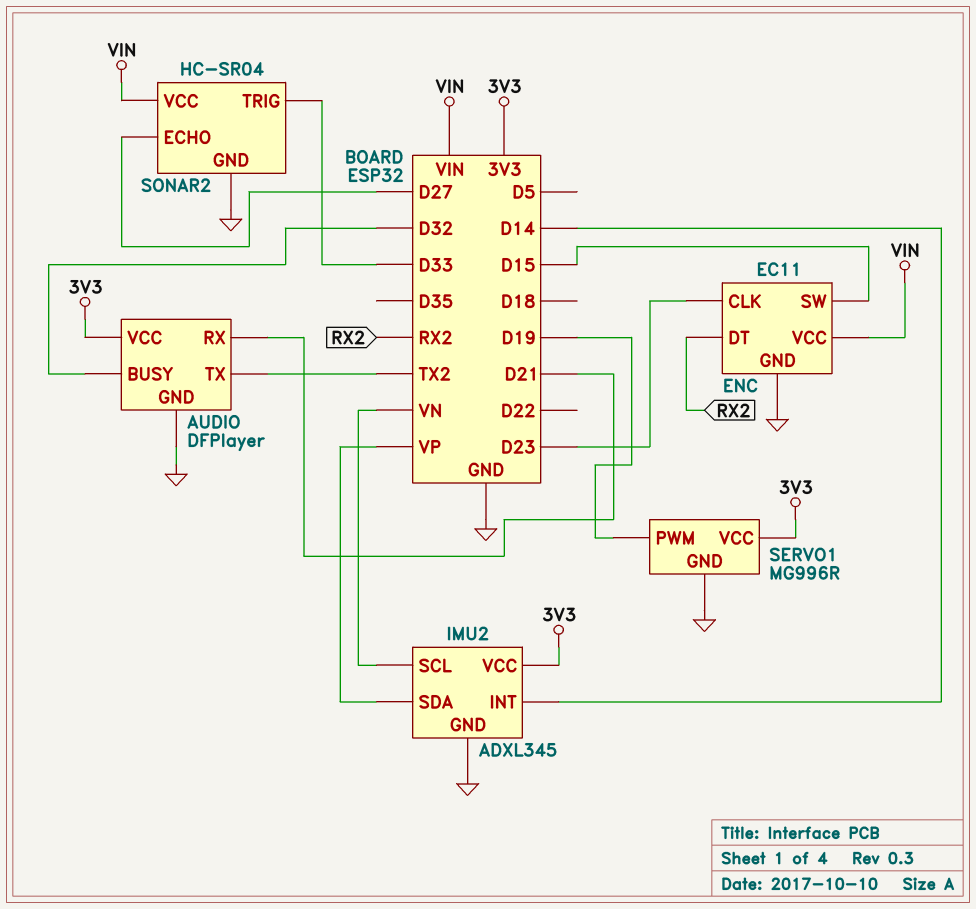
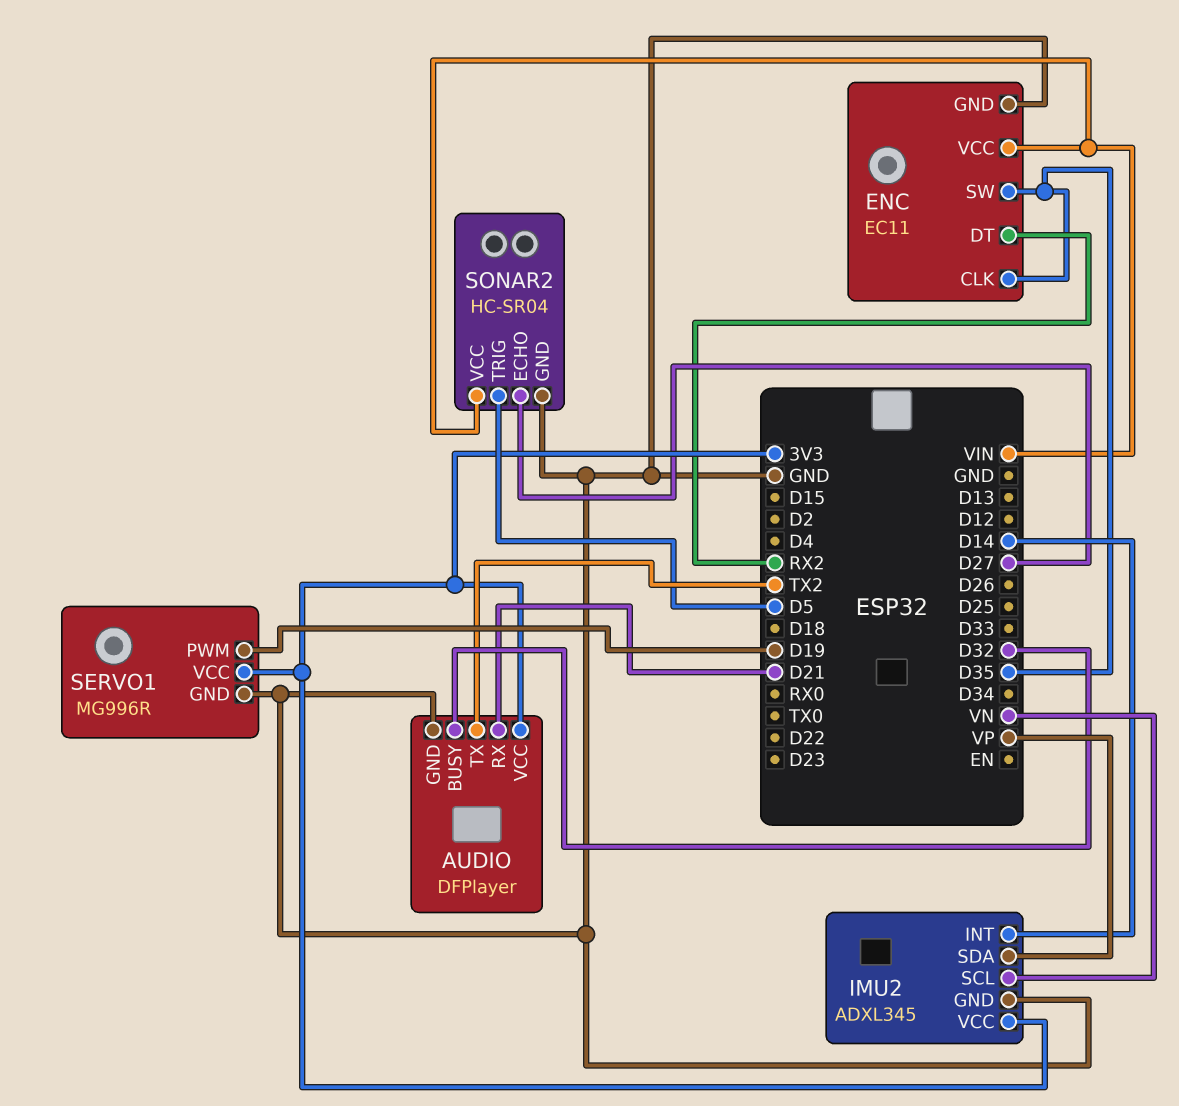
ENC pin CLK: D23 -> D35
ENC pin SW: D15 -> D35
SONAR2 pin TRIG: D33 -> D5

